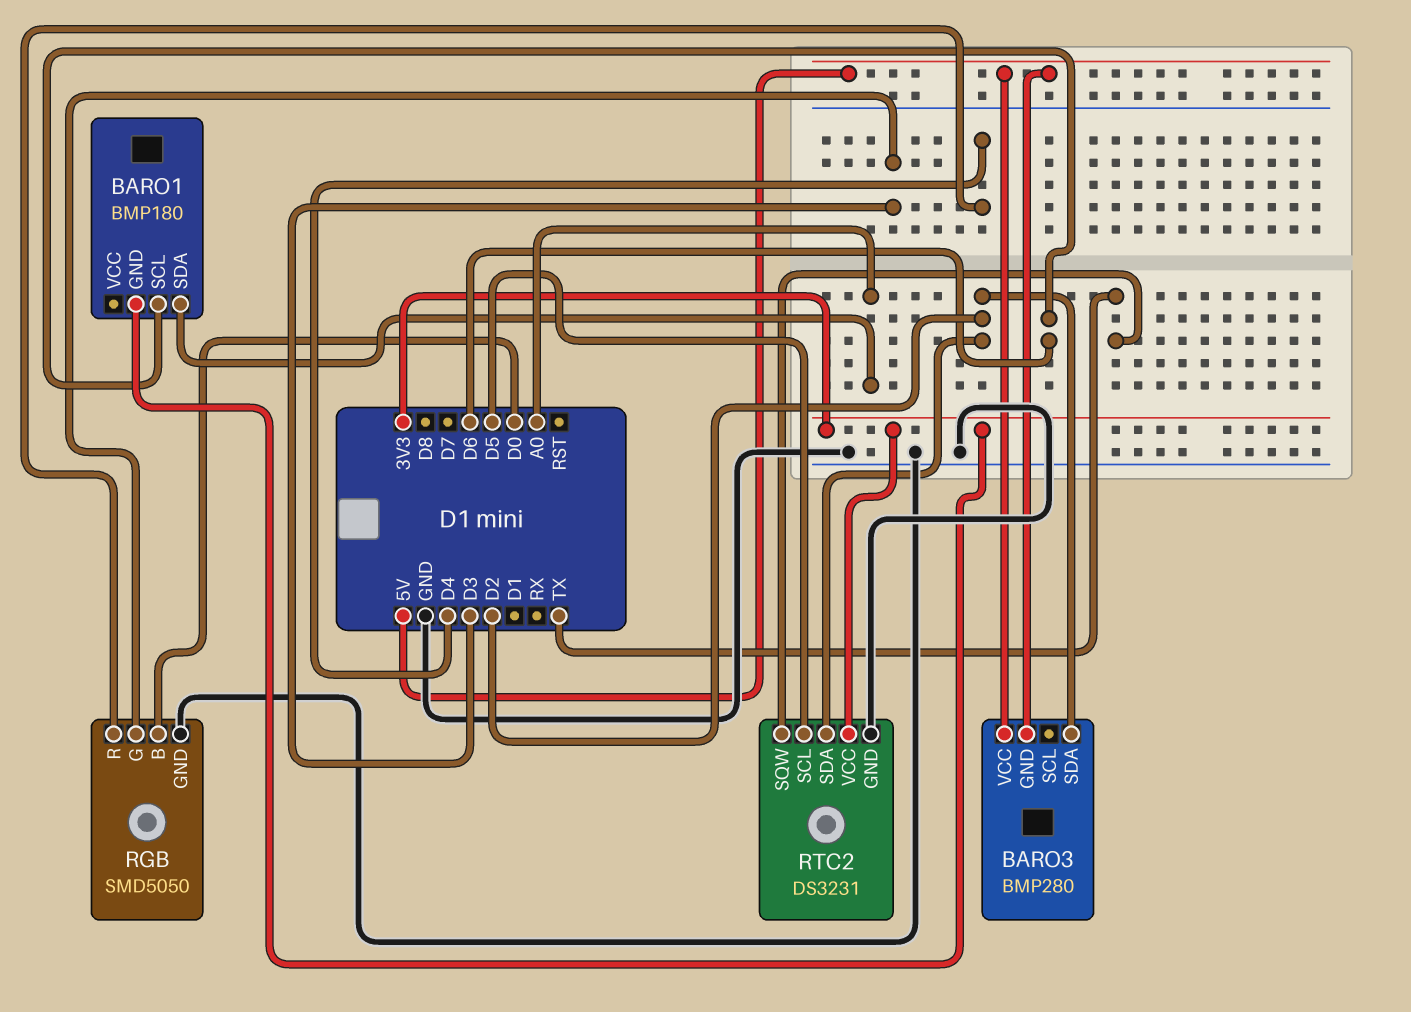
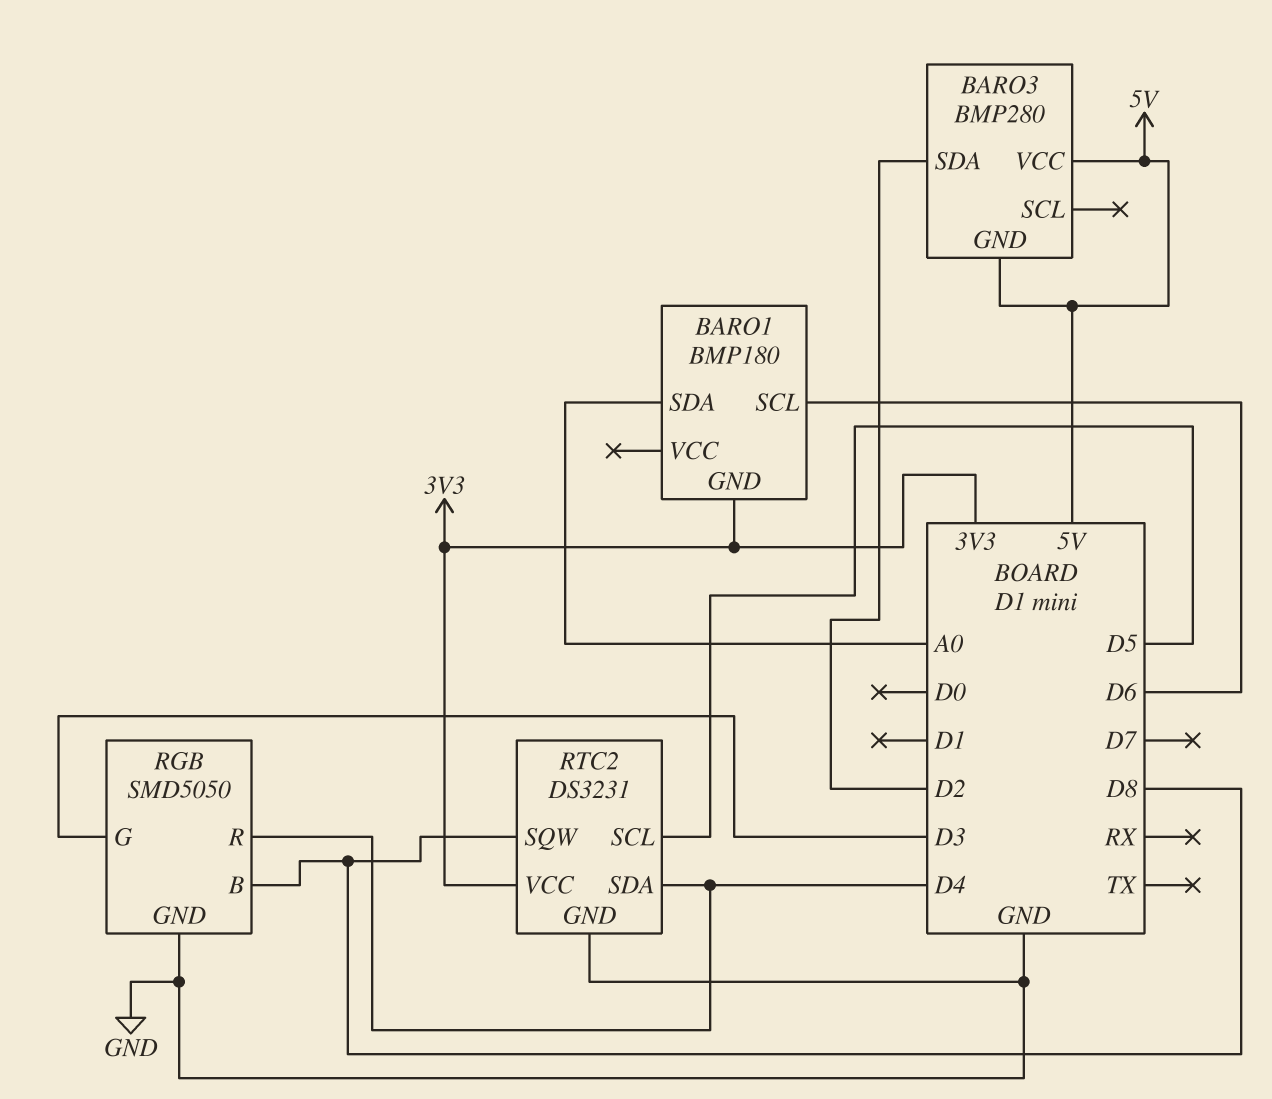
RGB pin B: D0 -> D8
RTC2 pin SDA: D2 -> D4
RTC2 pin SQW: TX -> D8

